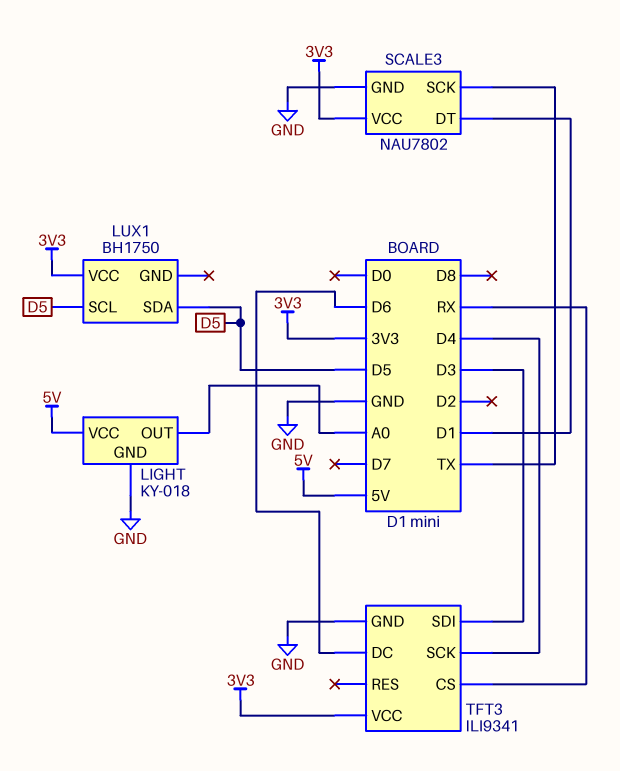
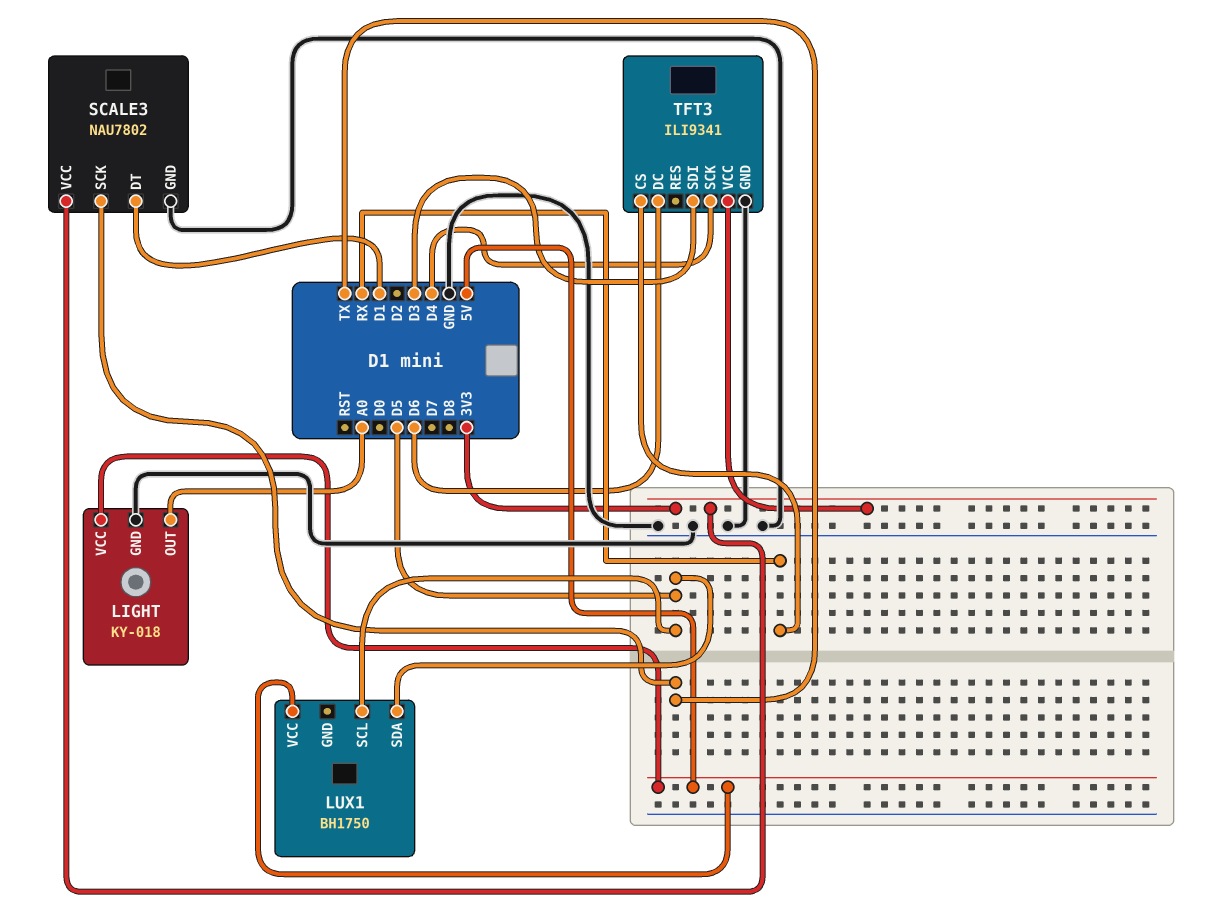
LUX1 pin VCC: 3V3 -> 5V

